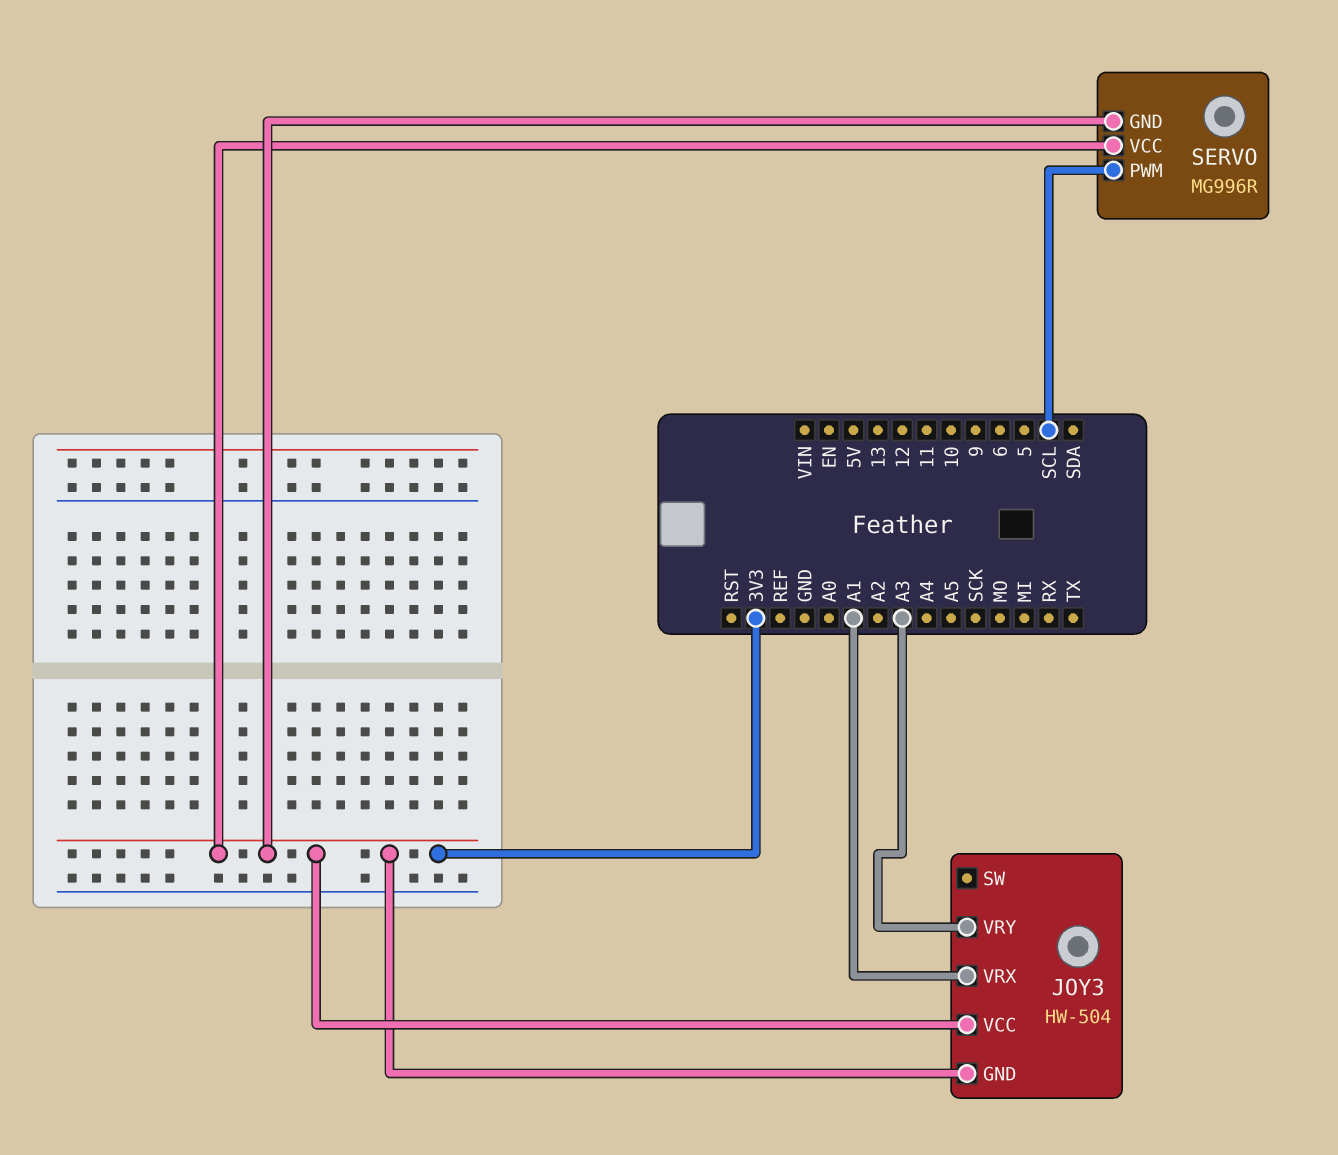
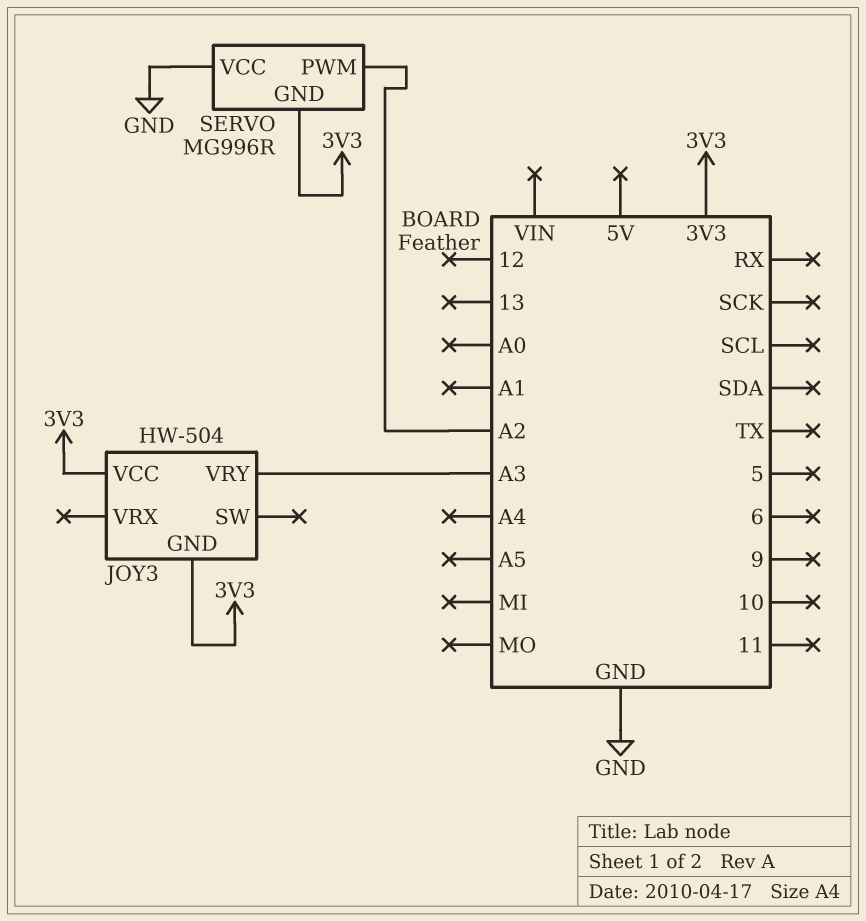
JOY3 pin VRX: A1 -> none
SERVO pin PWM: SCL -> A2
SERVO pin VCC: 3V3 -> GND

